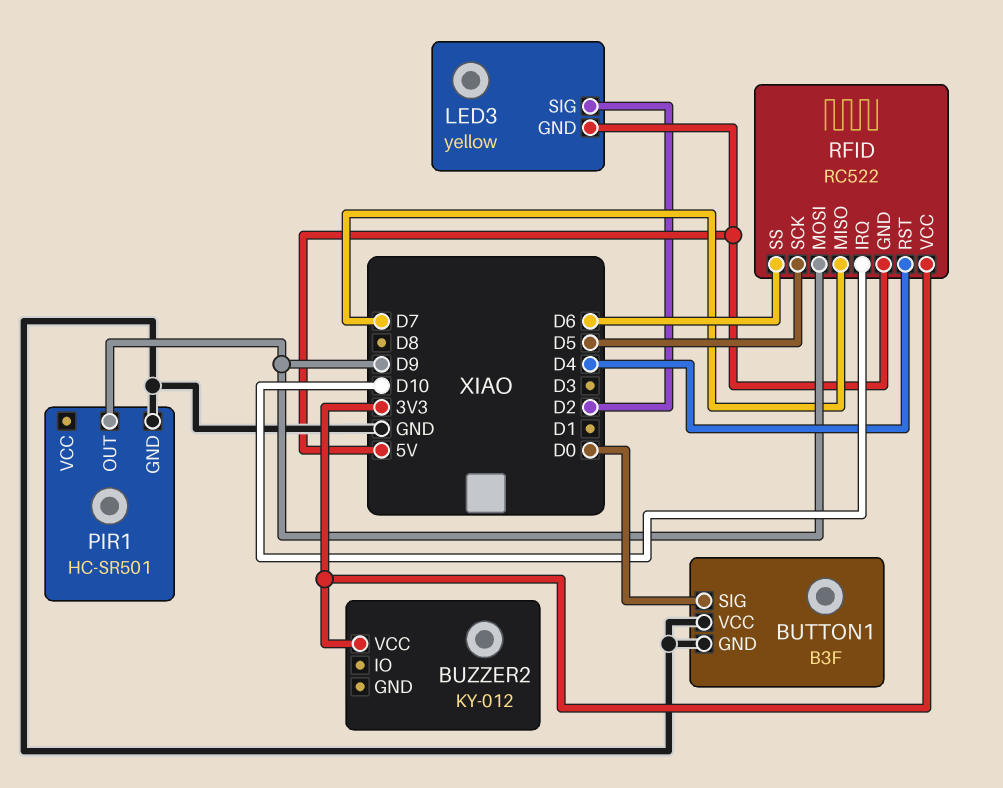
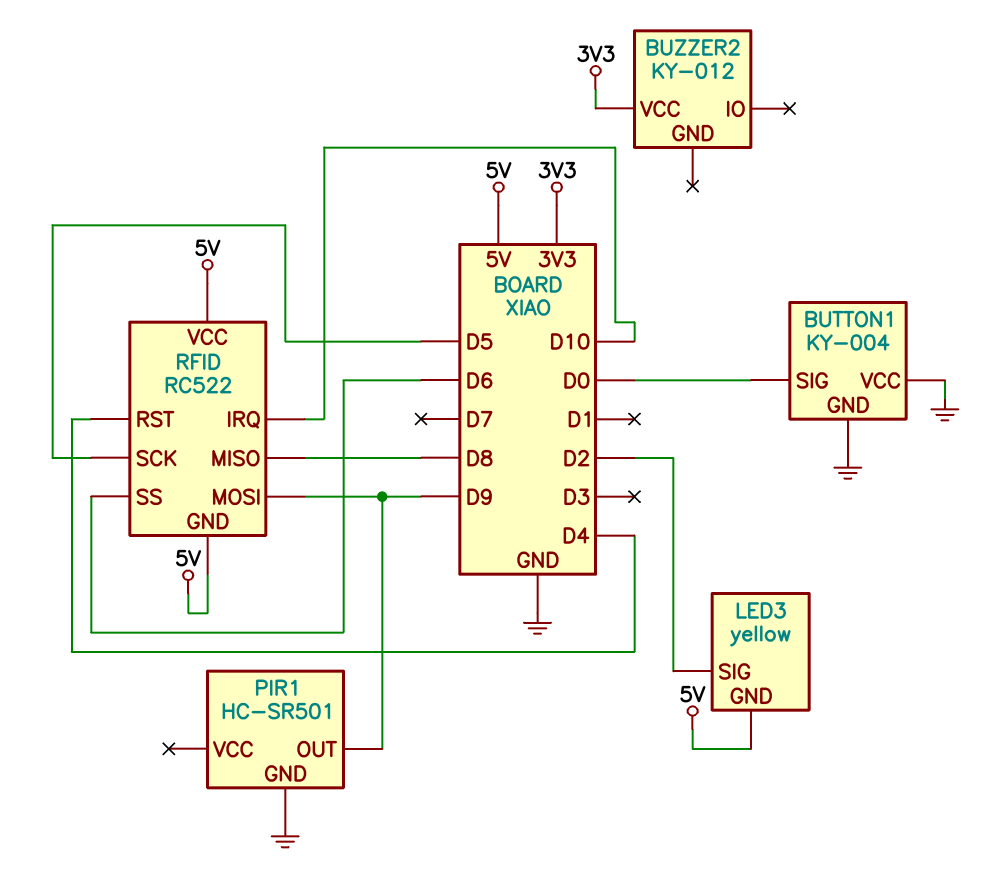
BUTTON1: B3F -> KY-004
RFID pin MISO: D7 -> D8
RFID pin VCC: 3V3 -> 5V

